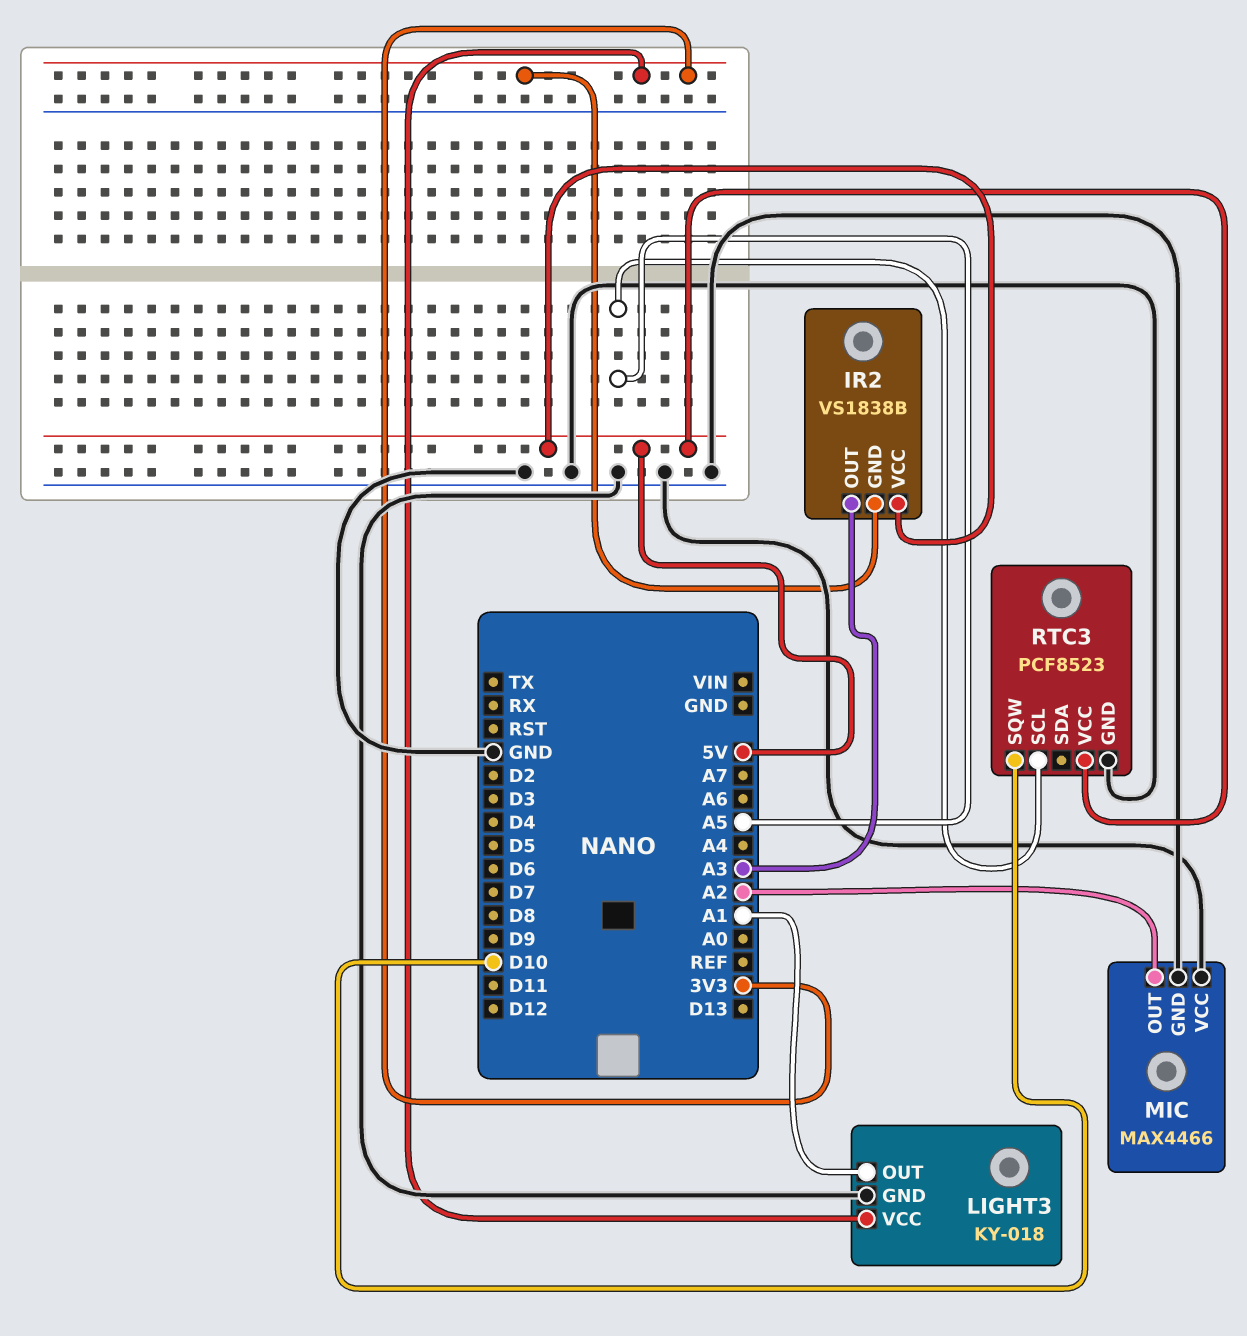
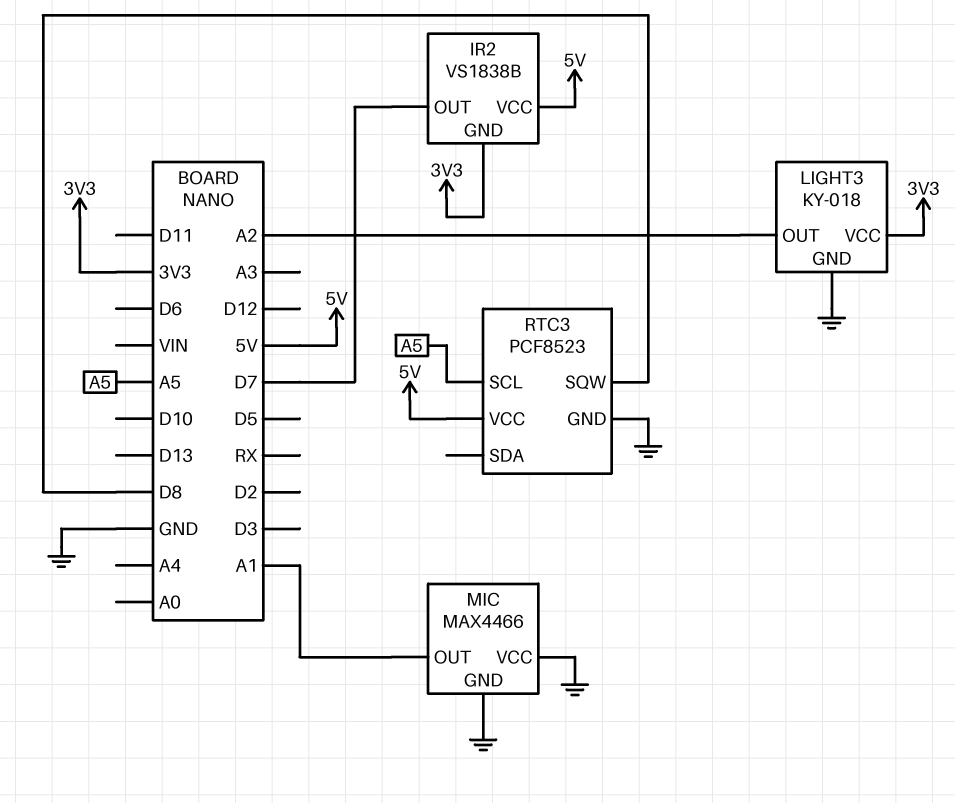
IR2 pin OUT: A3 -> D7
LIGHT3 pin OUT: A1 -> A2
MIC pin OUT: A2 -> A1
RTC3 pin SQW: D10 -> D8

